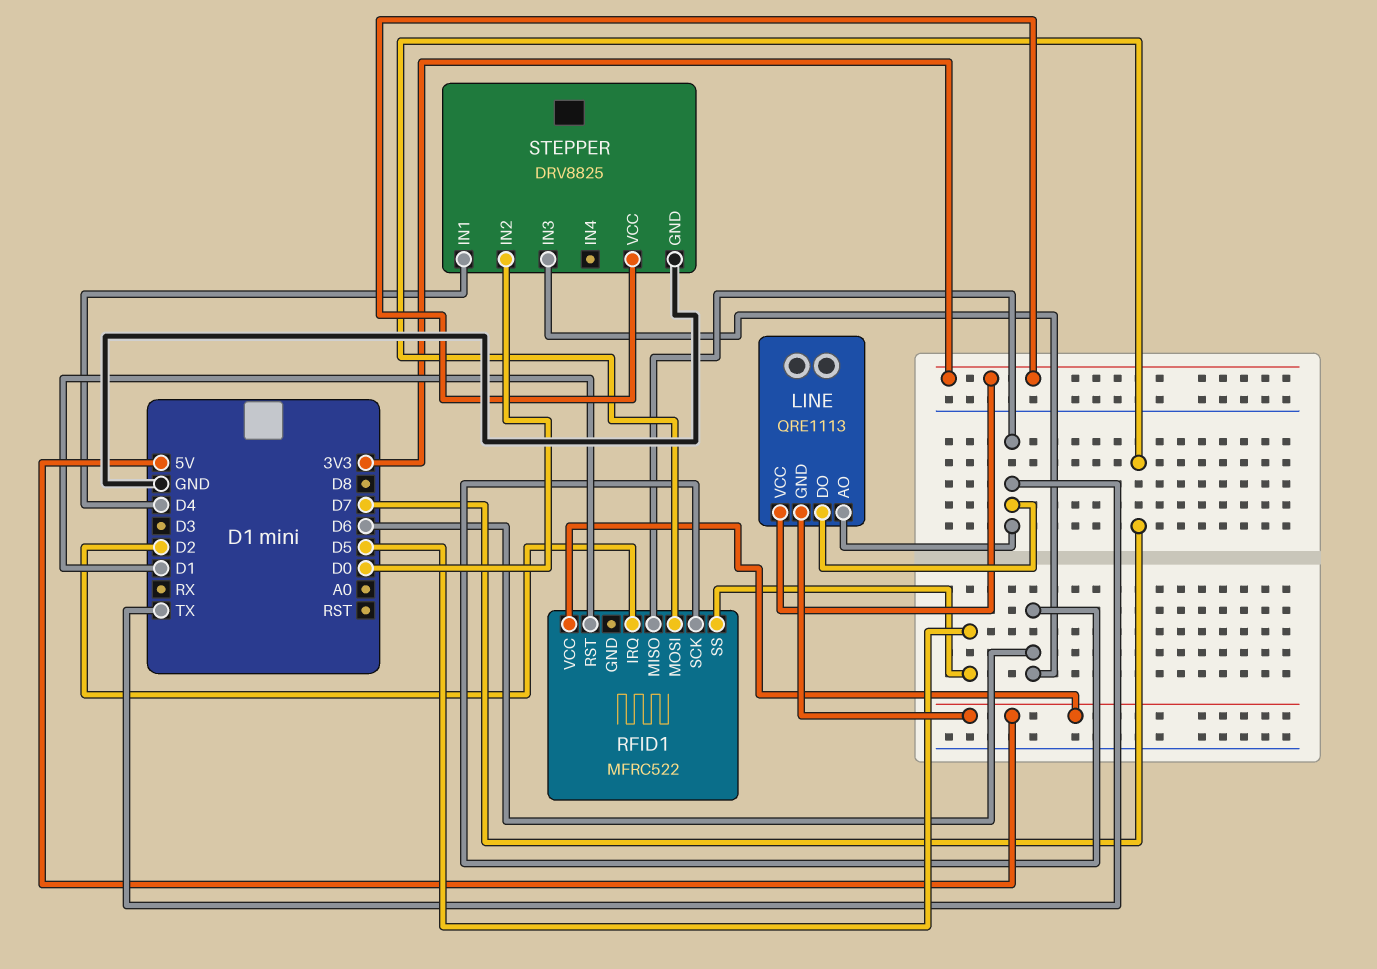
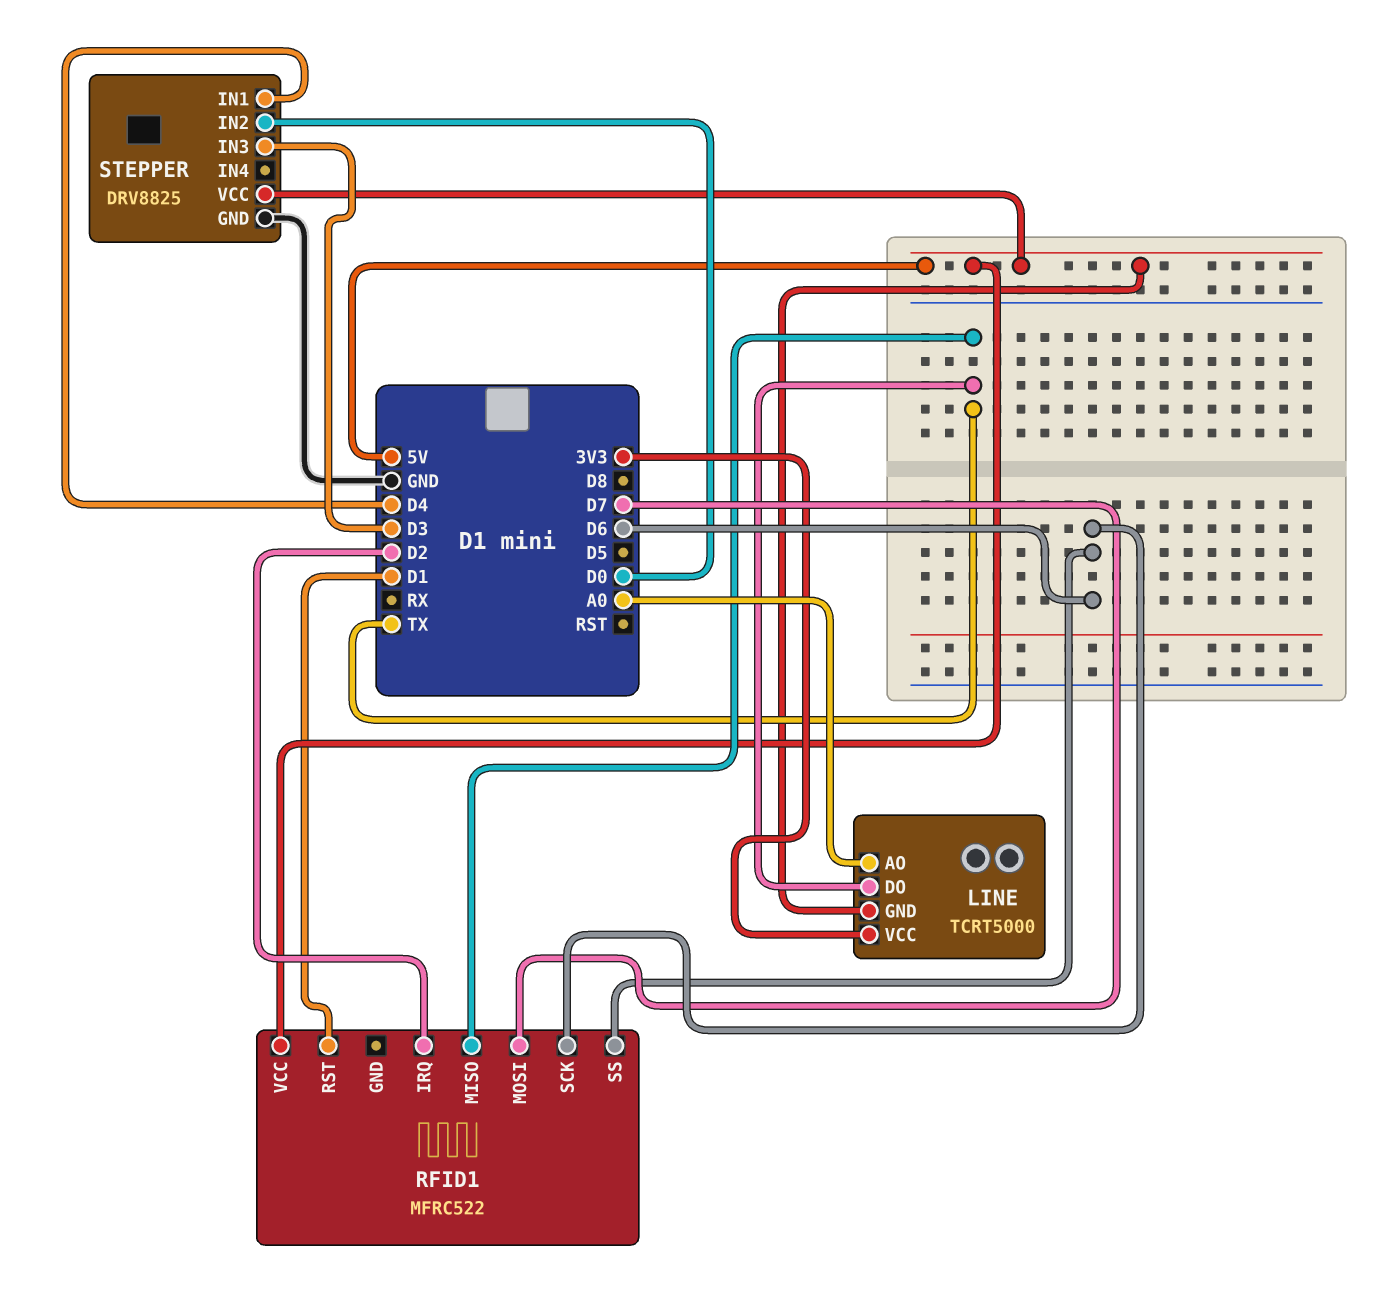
LINE: QRE1113 -> TCRT5000
LINE pin AO: TX -> A0
RFID1 pin SS: D5 -> D6
STEPPER pin IN3: D6 -> D3
STEPPER pin VCC: 3V3 -> 5V

